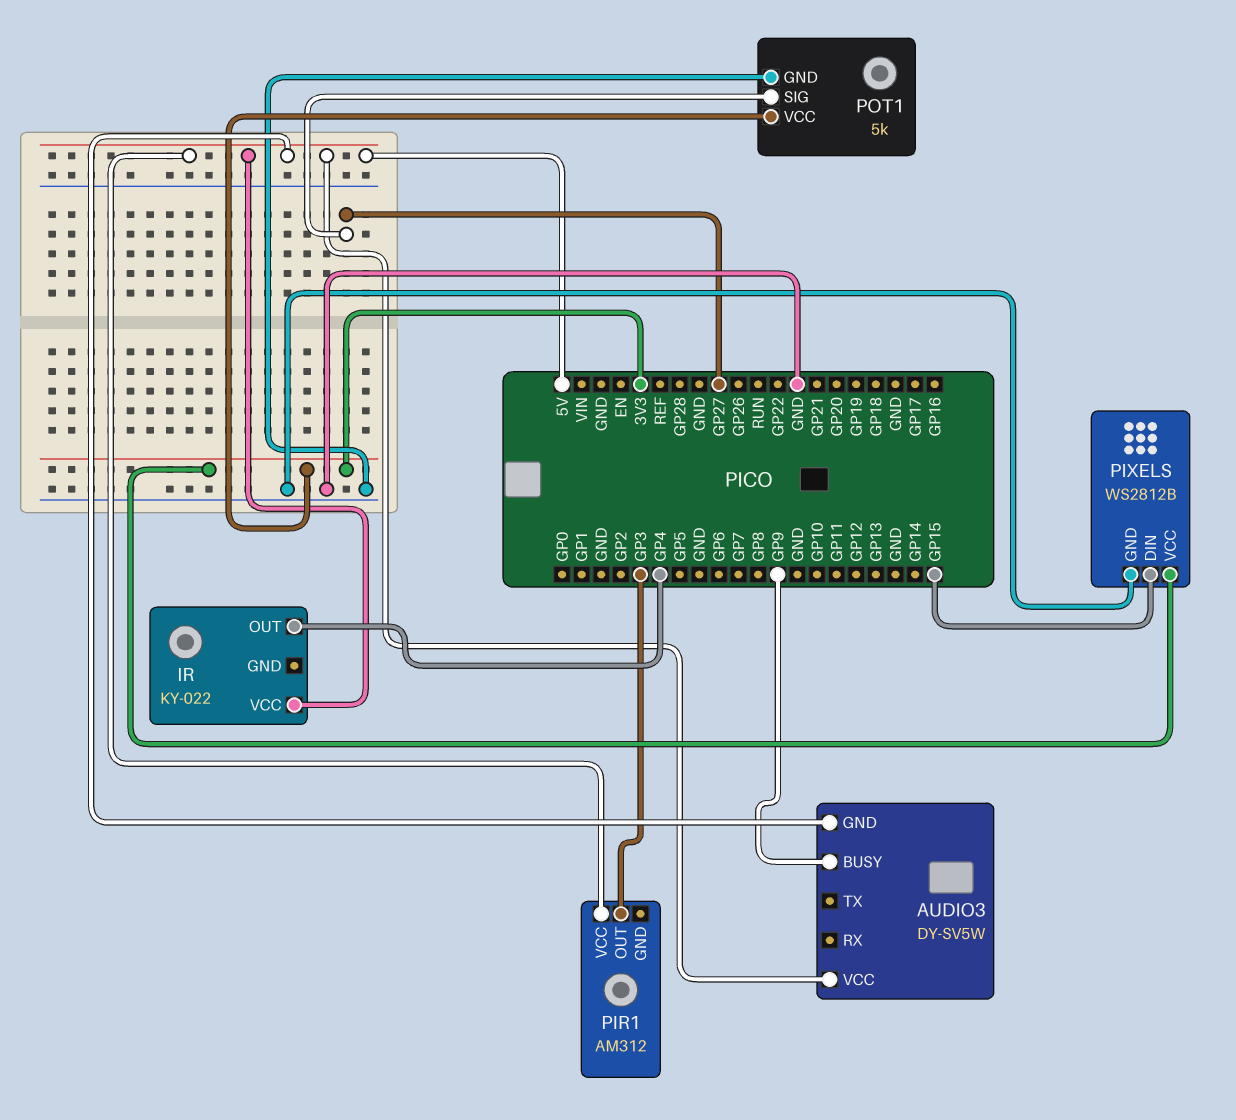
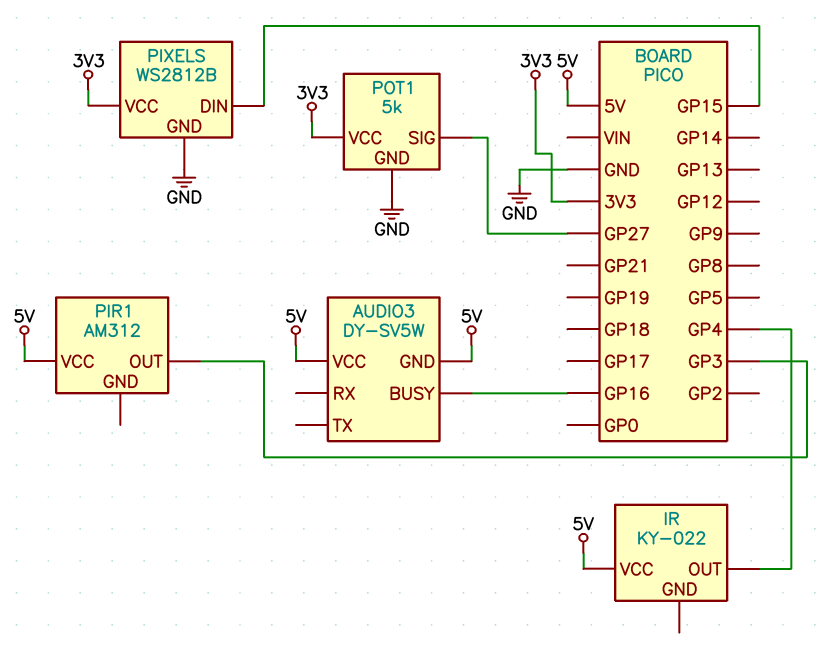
AUDIO3 pin BUSY: GP9 -> GP16

